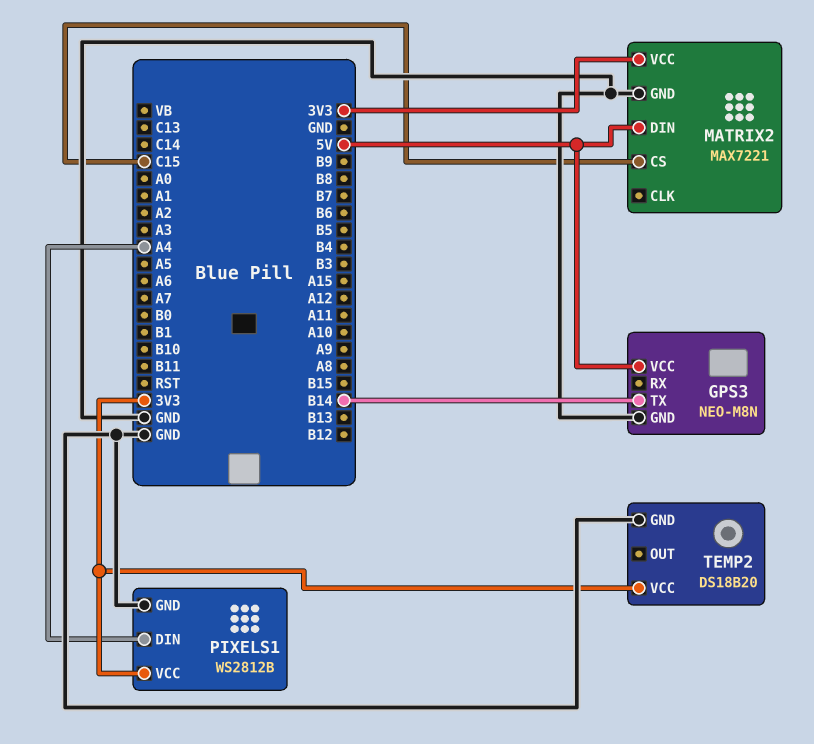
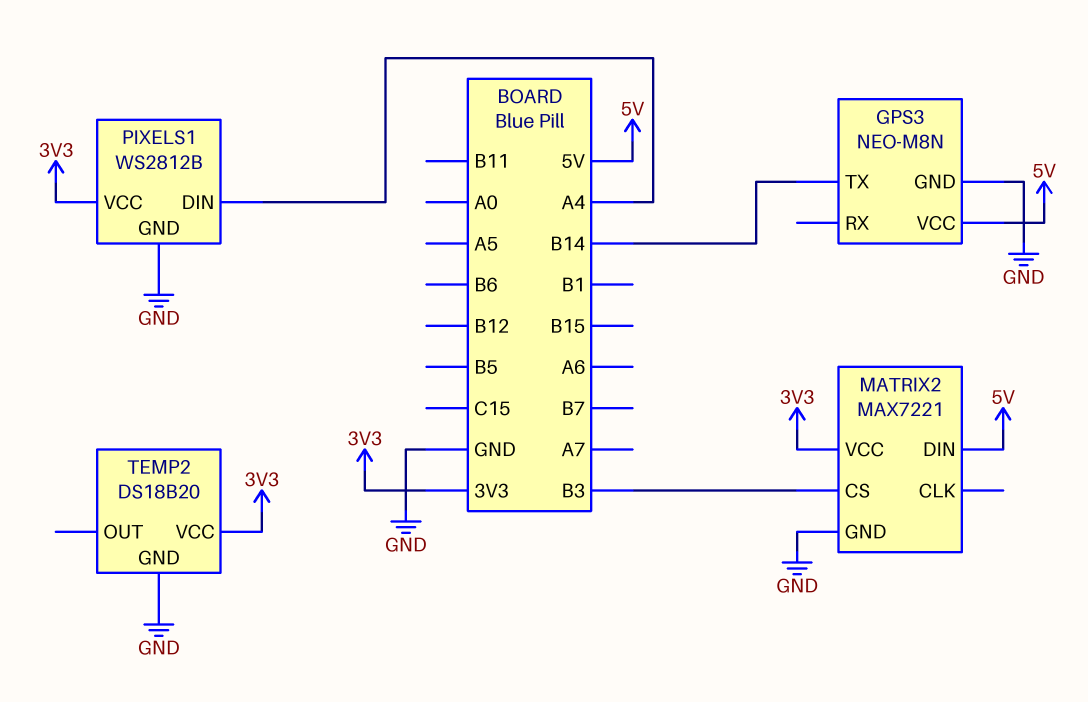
MATRIX2 pin CS: C15 -> B3

